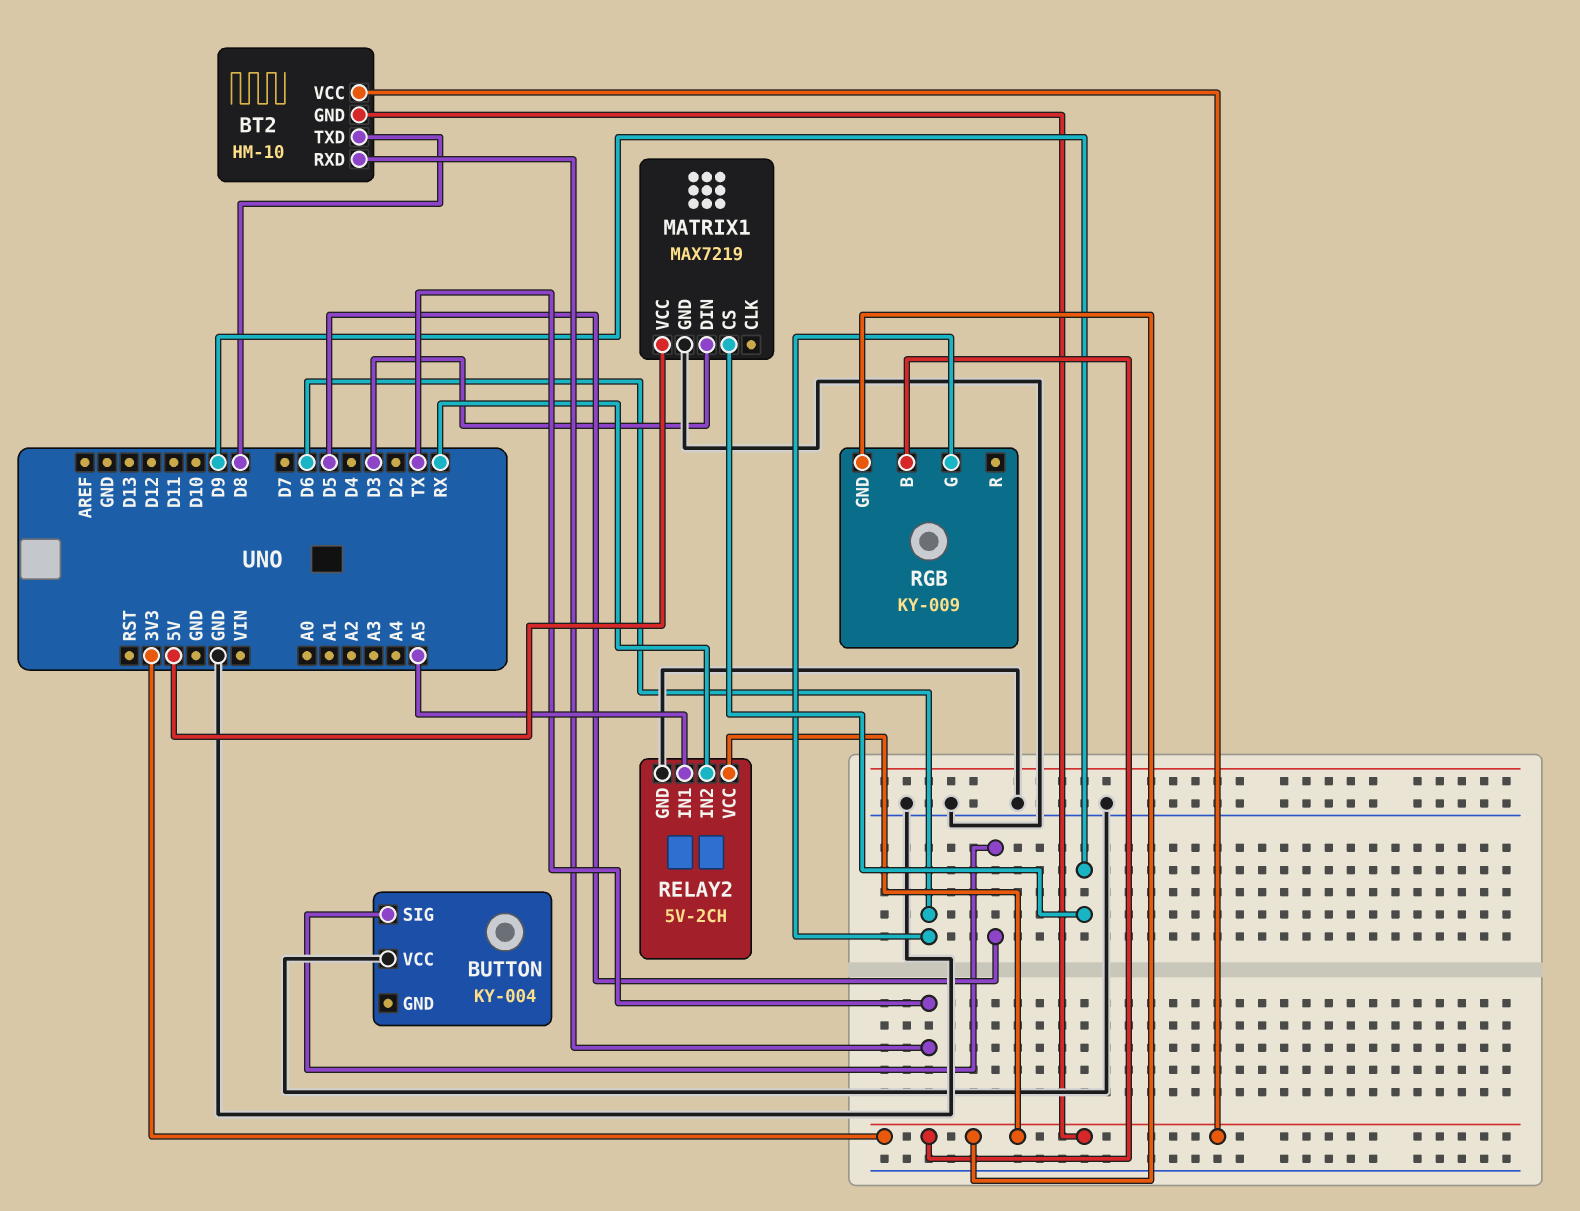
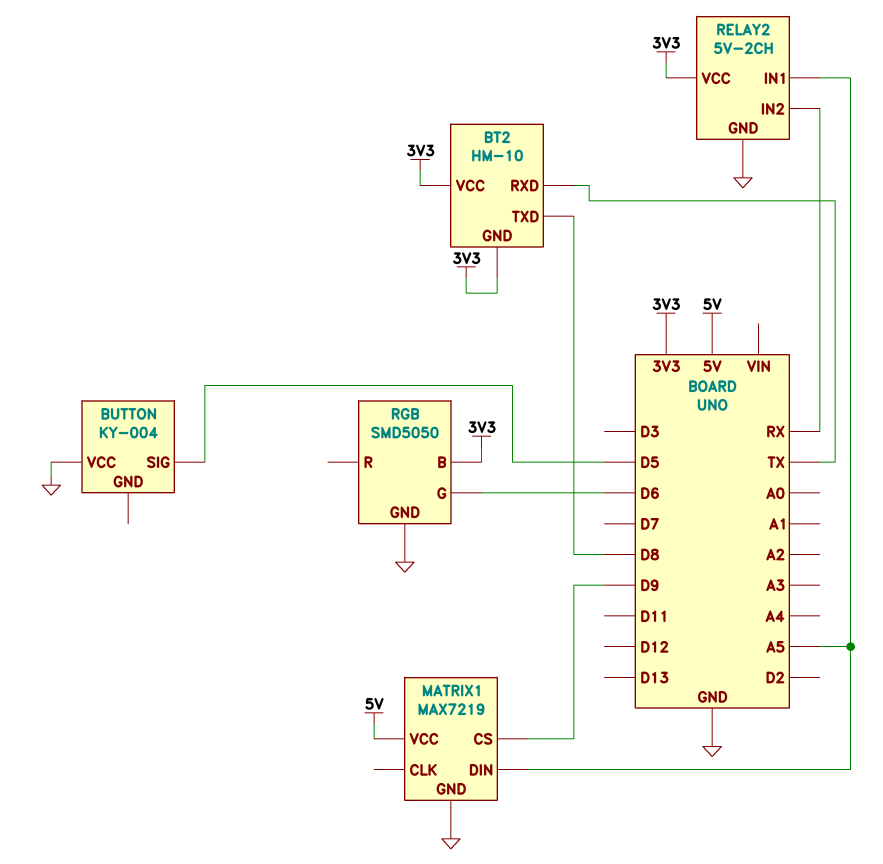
MATRIX1 pin DIN: D3 -> A5
RGB: KY-009 -> SMD5050
RGB pin GND: 3V3 -> GND

